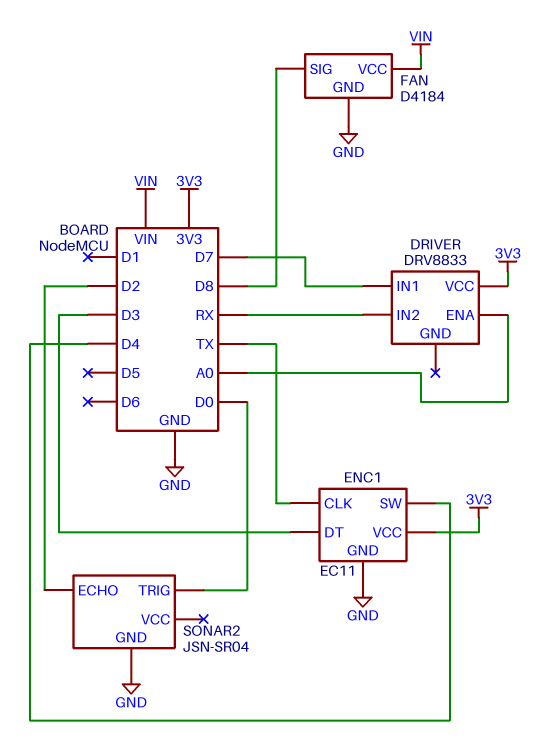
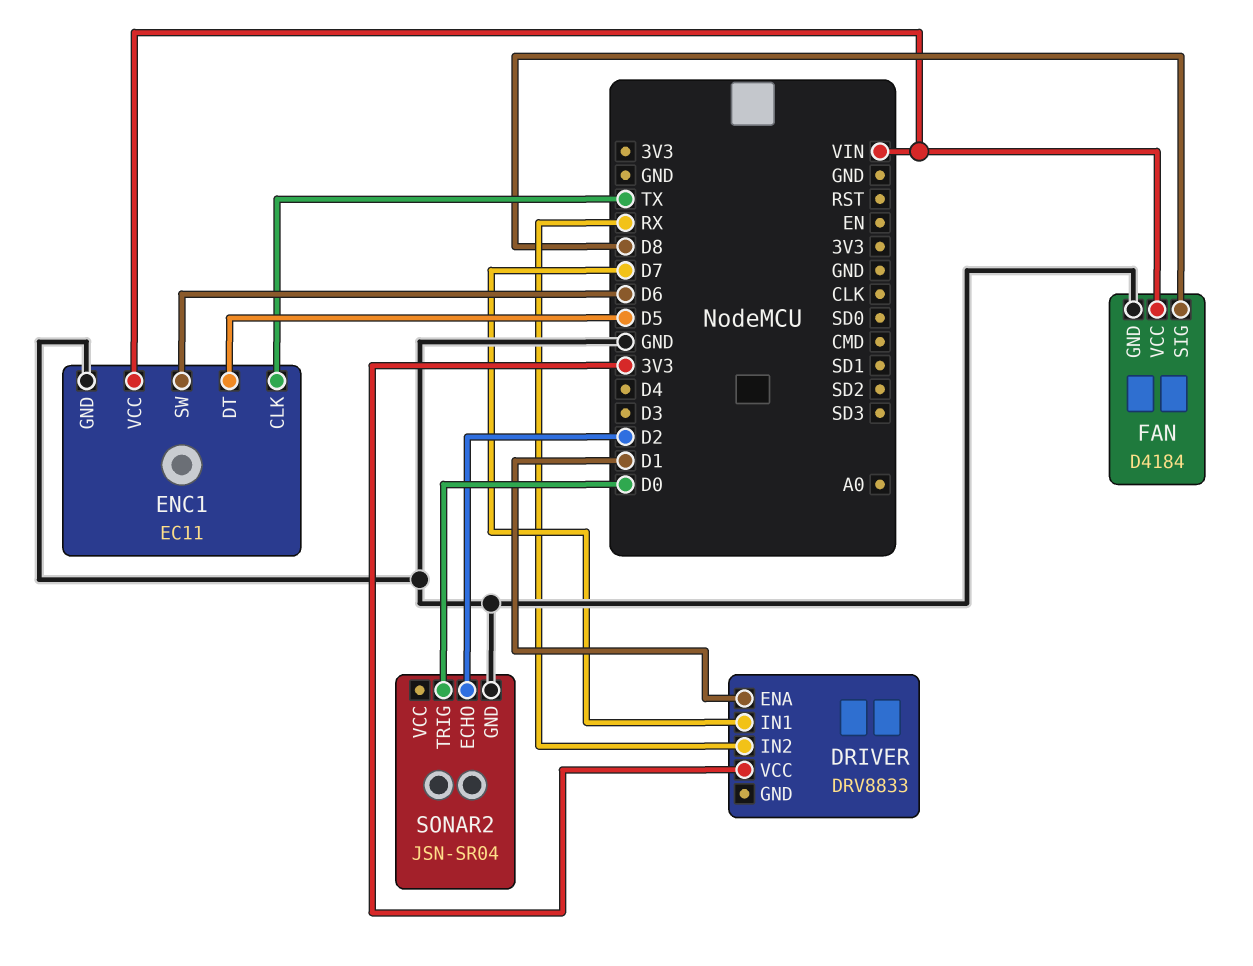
DRIVER pin ENA: A0 -> D1
ENC1 pin DT: D3 -> D5
ENC1 pin SW: D4 -> D6
ENC1 pin VCC: 3V3 -> VIN

